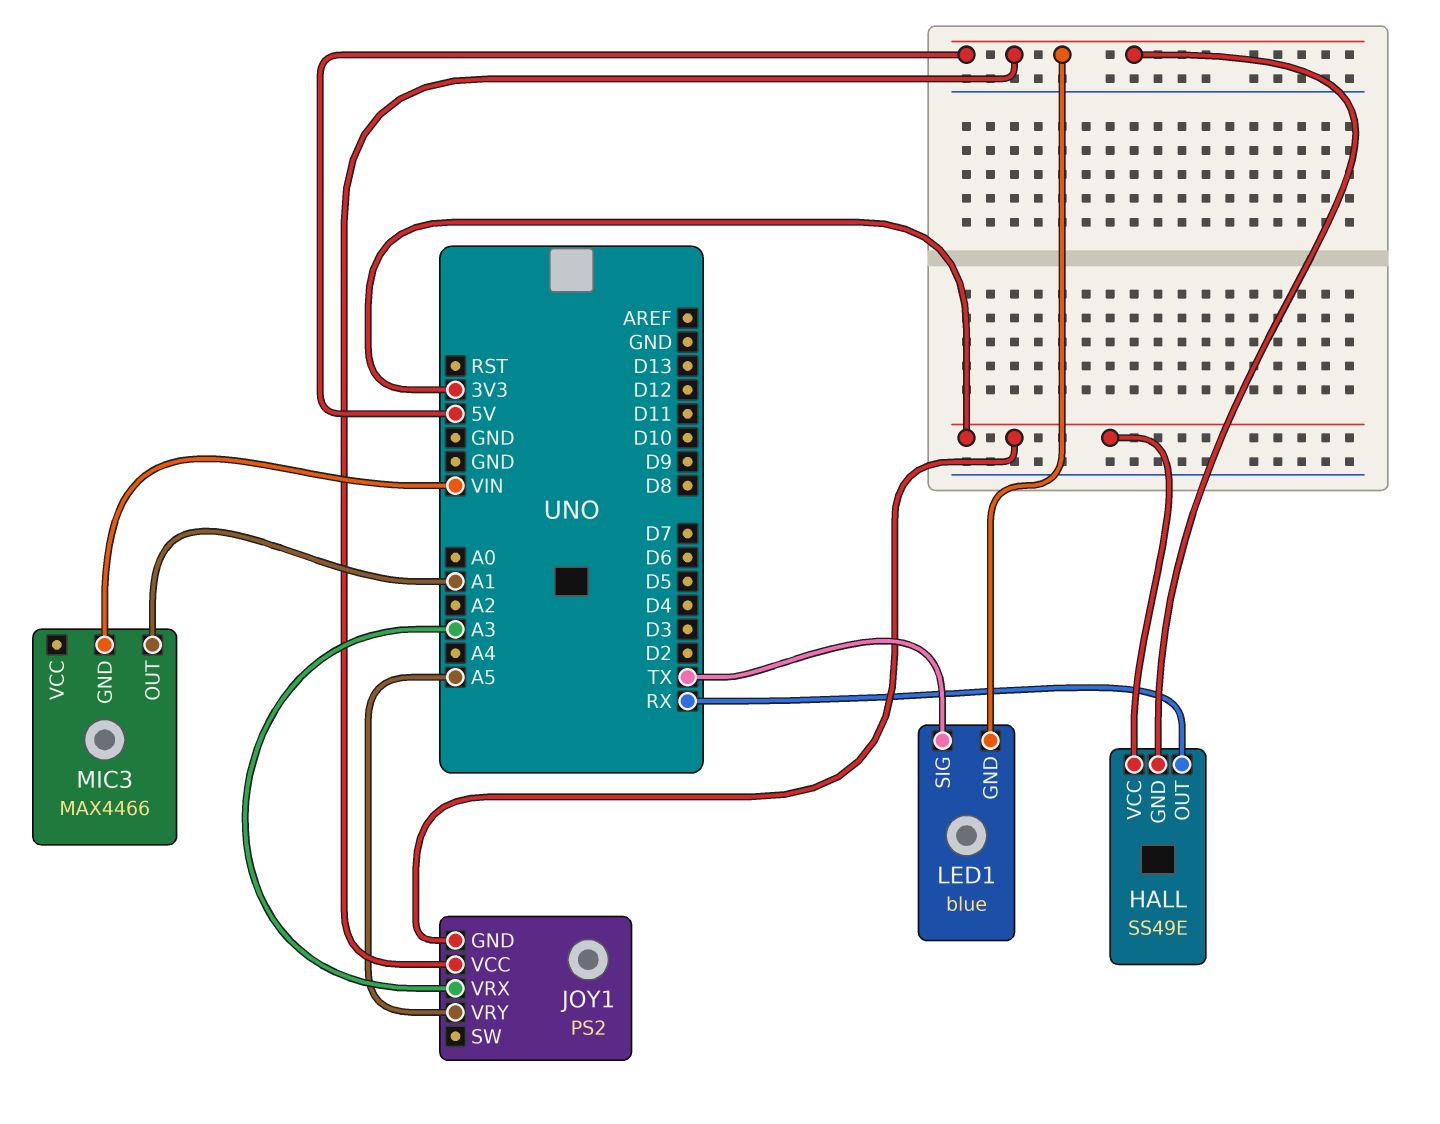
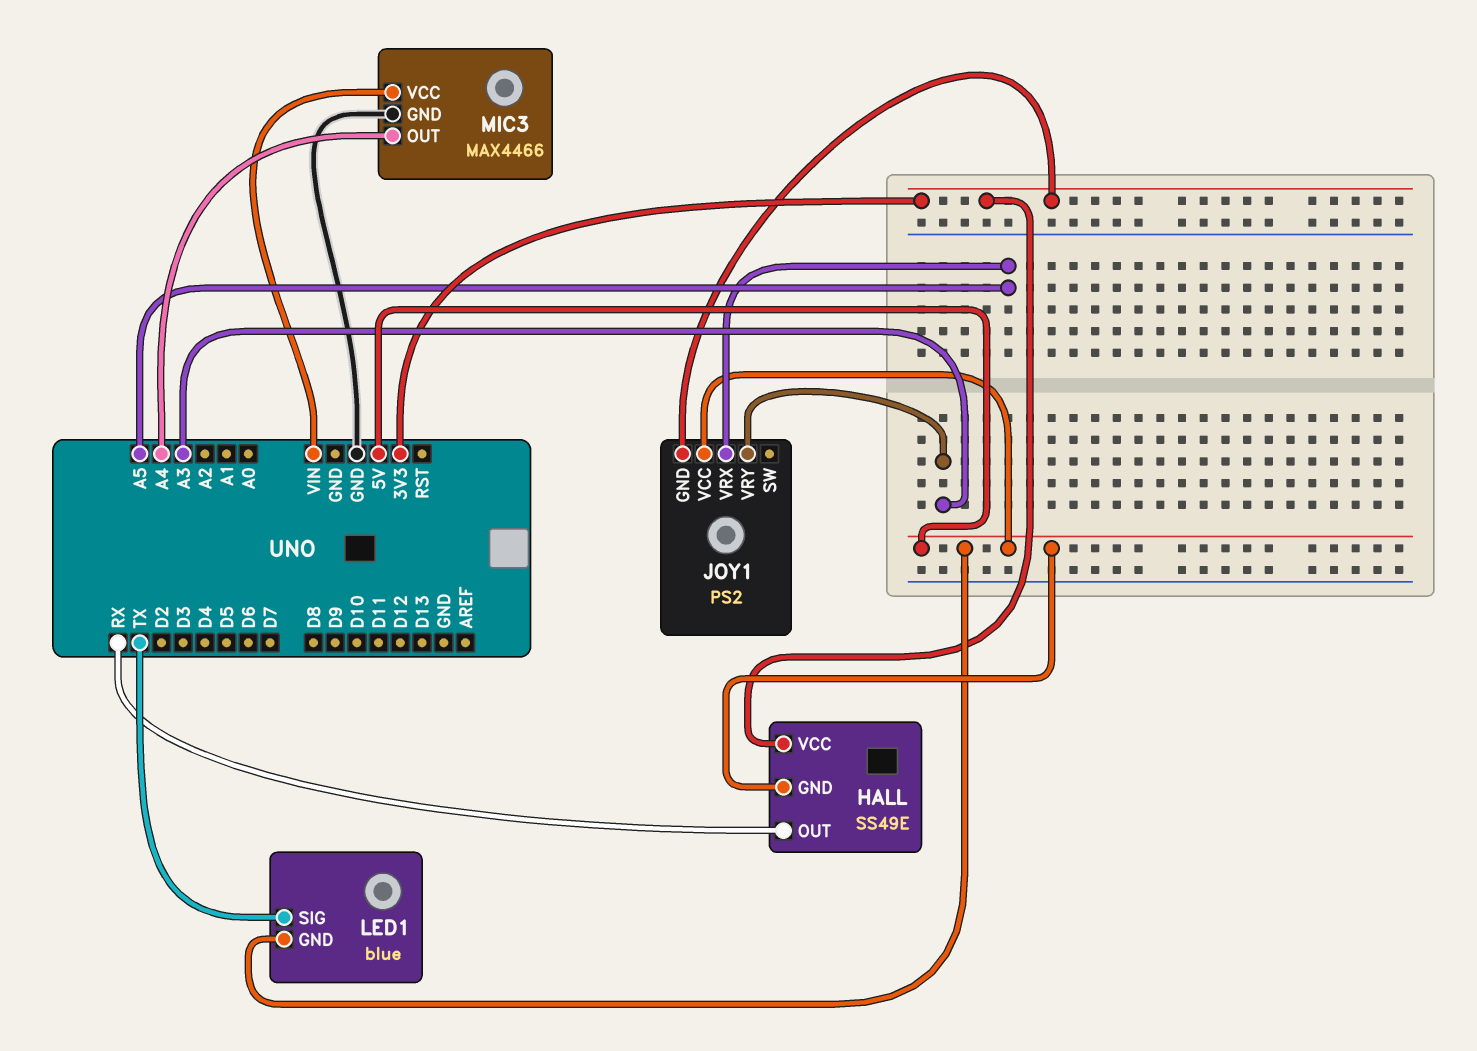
JOY1 pin VRX: A3 -> A5
JOY1 pin VRY: A5 -> A3
MIC3 pin GND: VIN -> GND
MIC3 pin OUT: A1 -> A4
MIC3 pin VCC: none -> VIN

